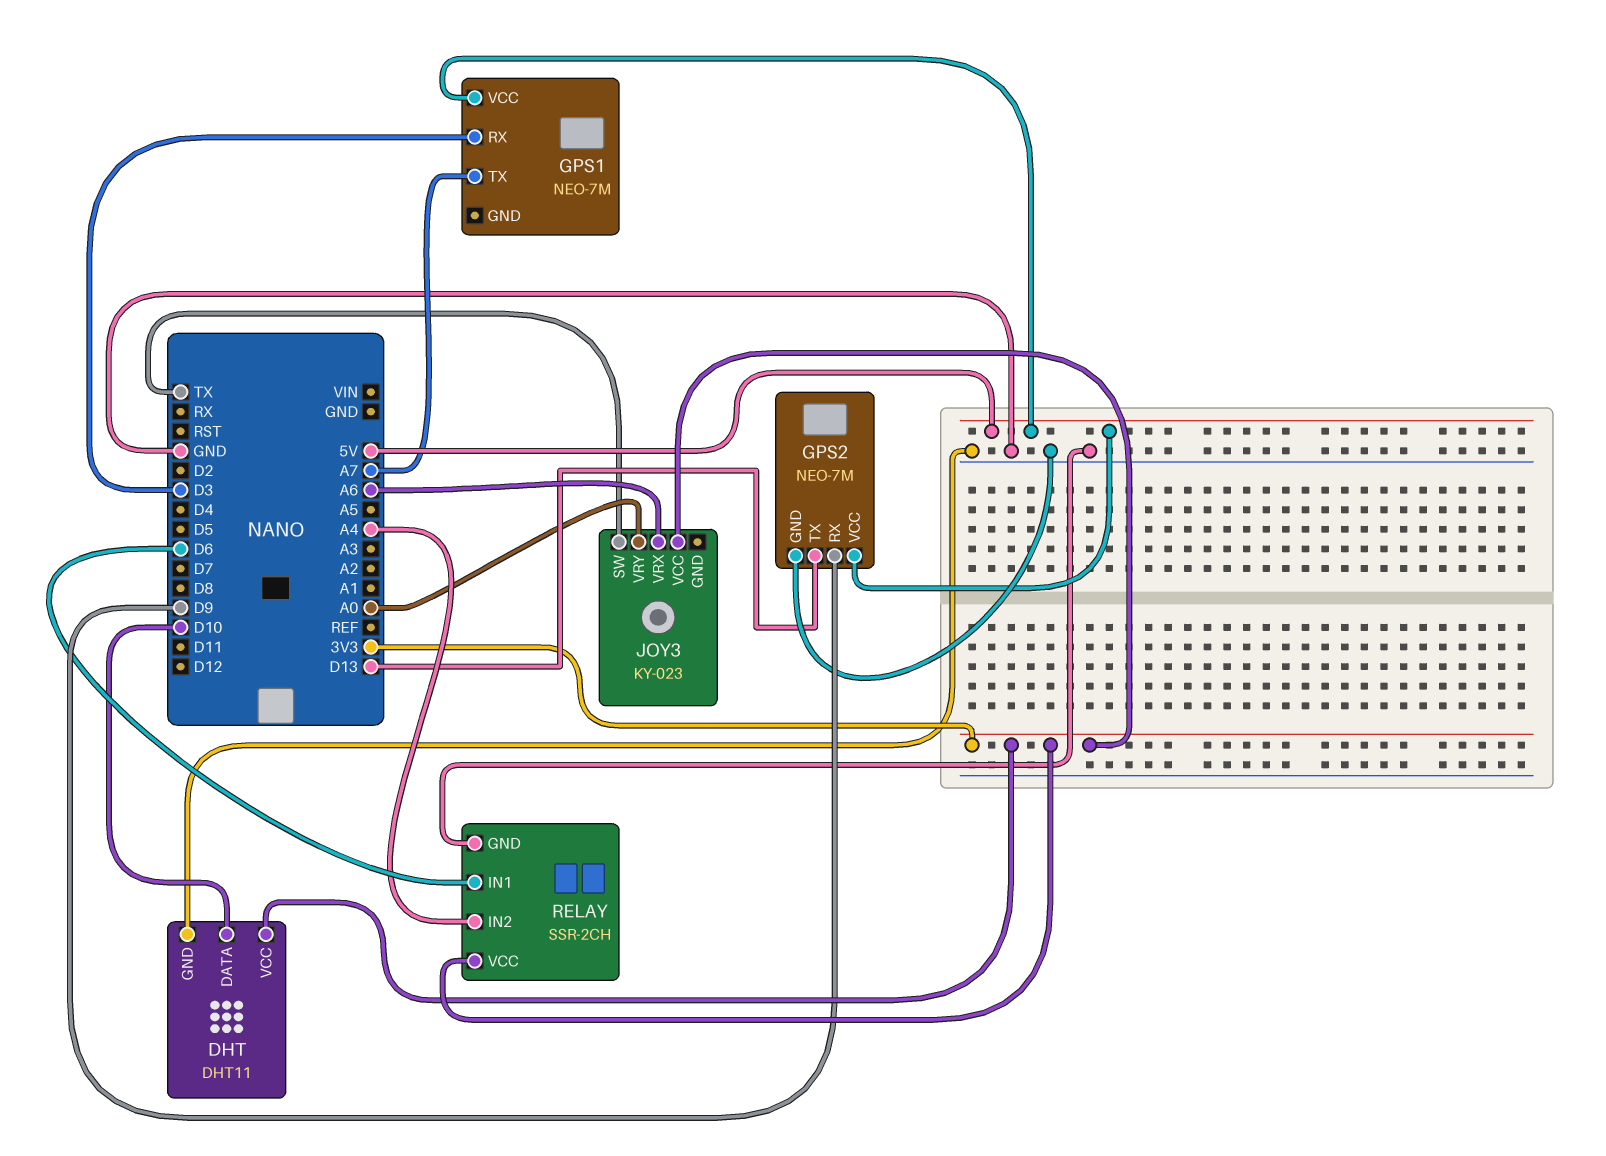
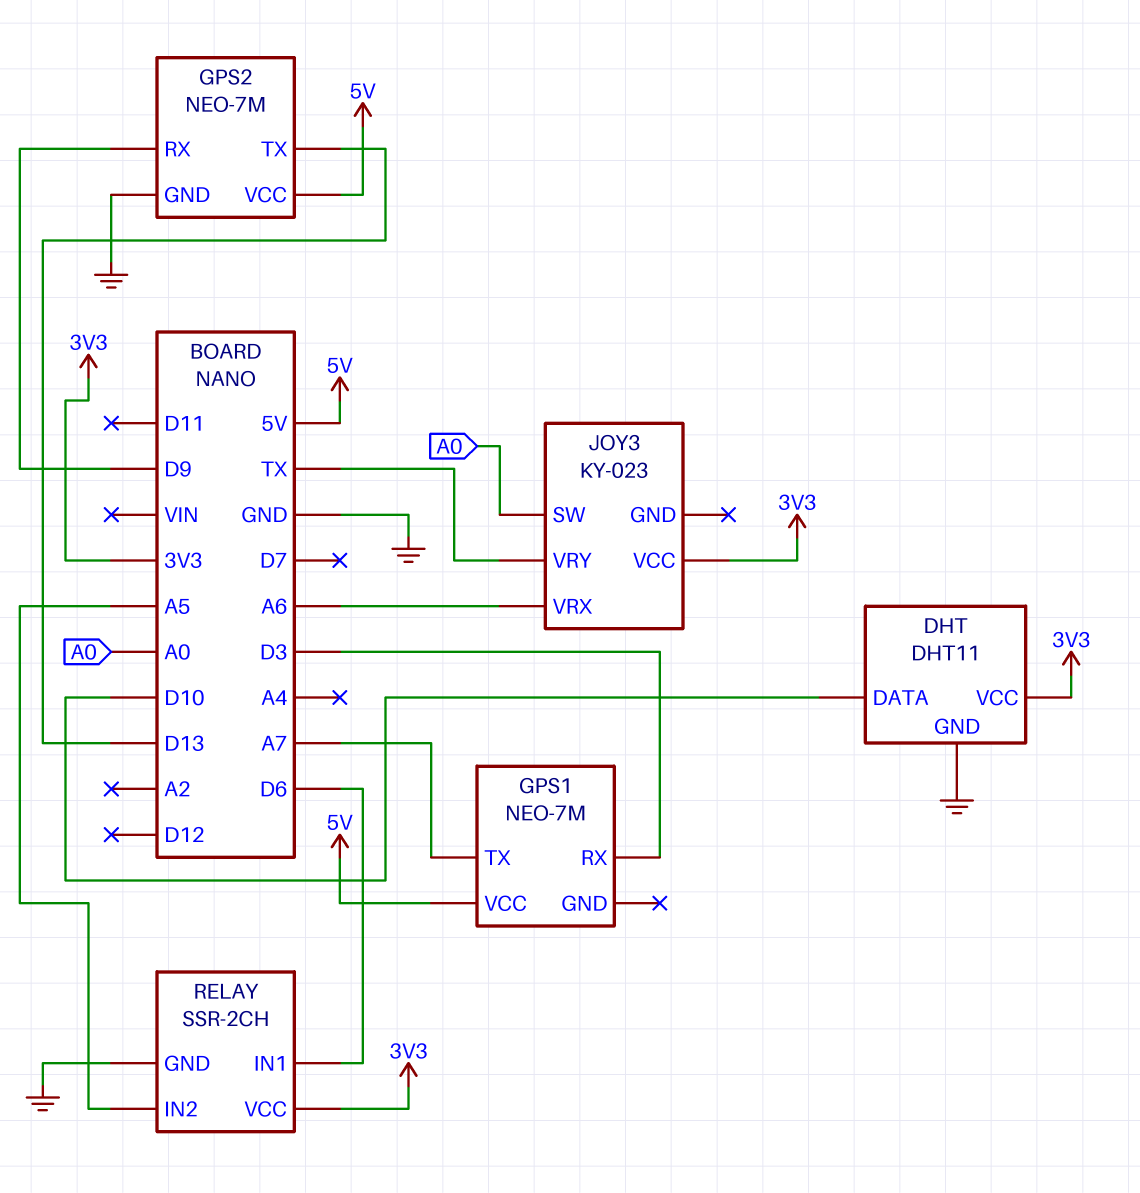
JOY3 pin SW: TX -> A0
JOY3 pin VRY: A0 -> TX
RELAY pin IN2: A4 -> A5

